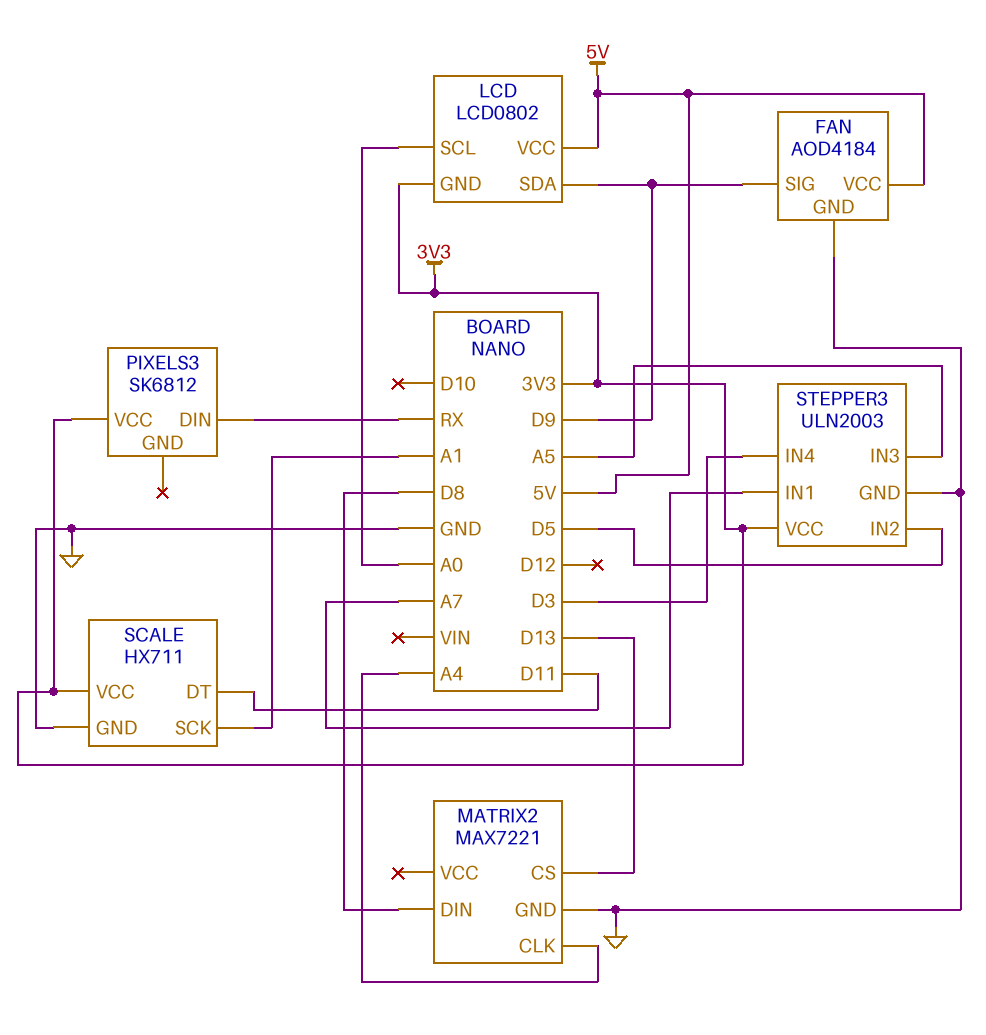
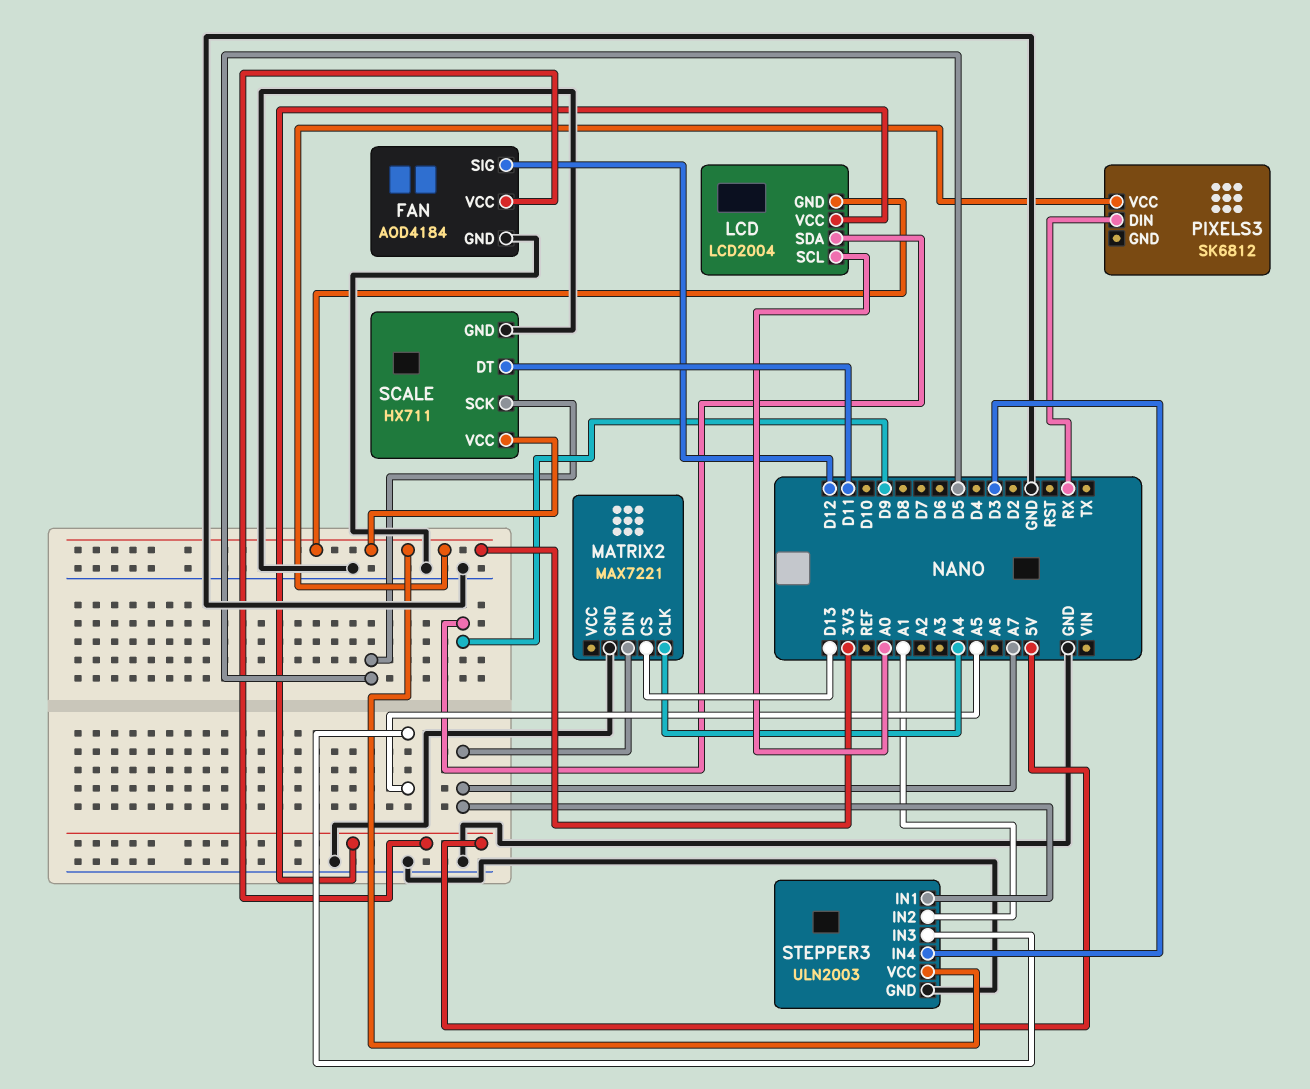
FAN pin SIG: D9 -> D12
LCD: LCD0802 -> LCD2004
MATRIX2 pin DIN: D8 -> A7
SCALE pin SCK: A1 -> D5
STEPPER3 pin IN2: D5 -> A1

